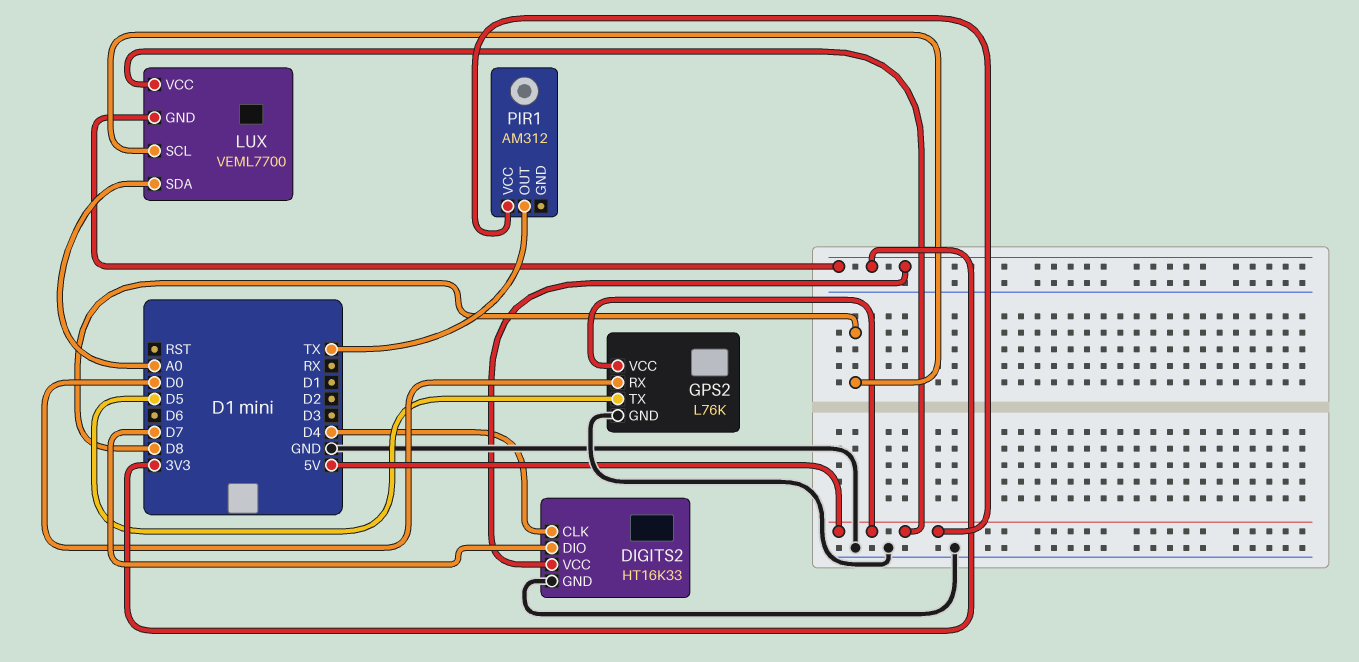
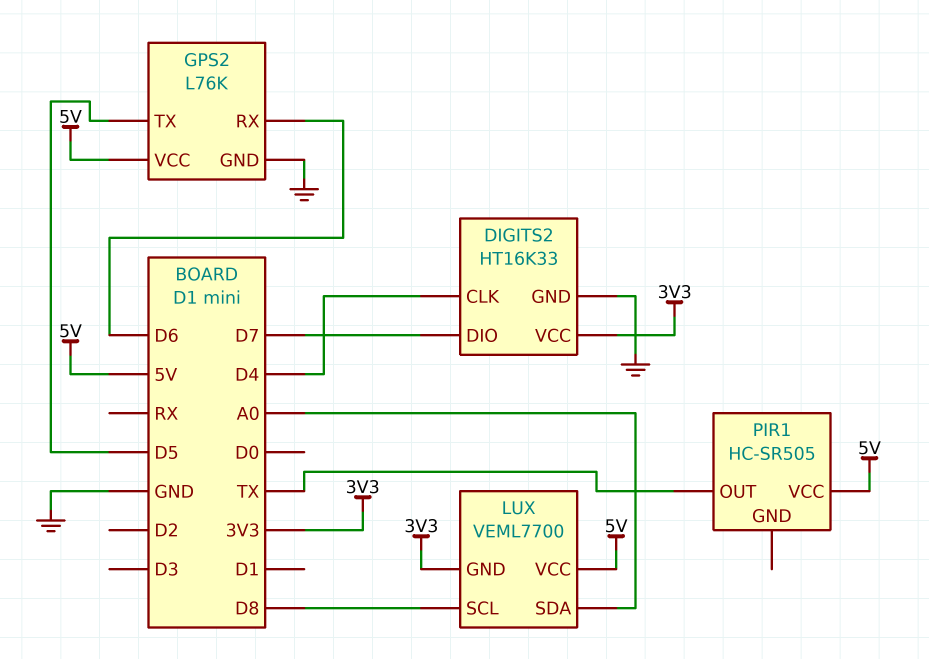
GPS2 pin RX: D0 -> D6
PIR1: AM312 -> HC-SR505

